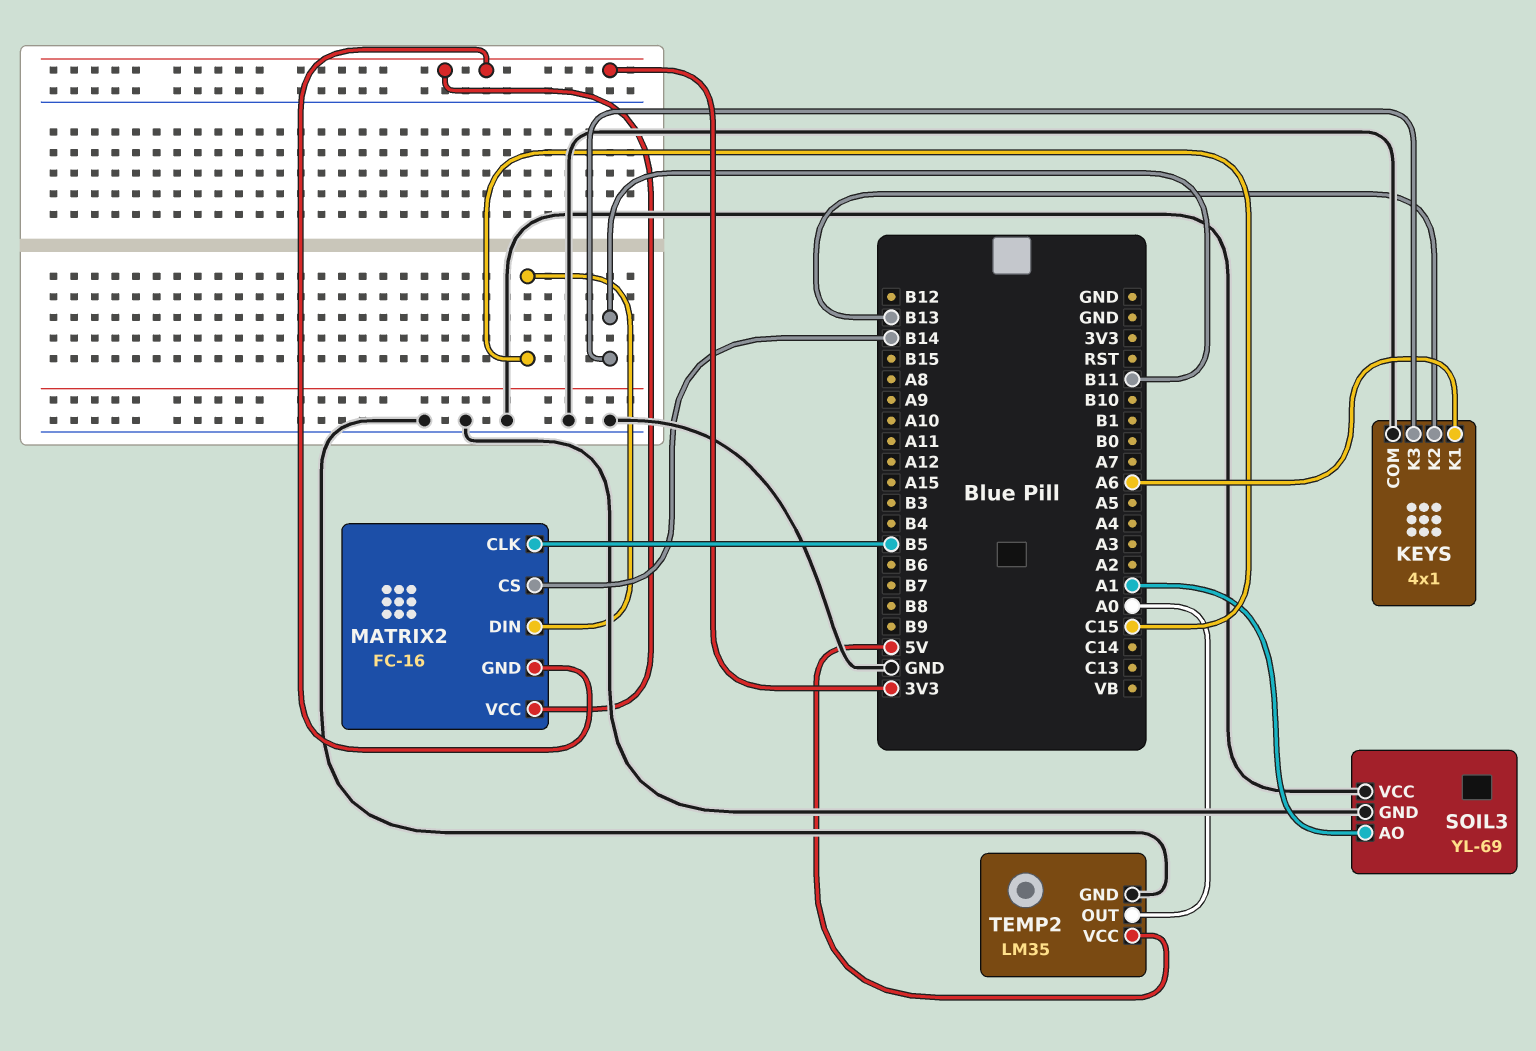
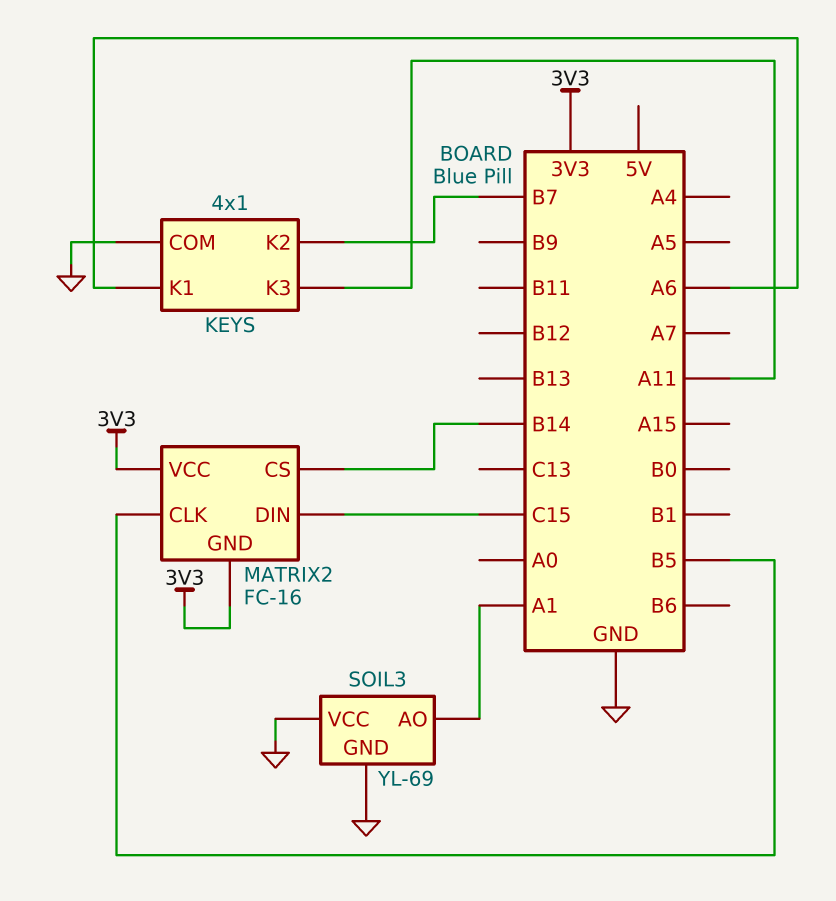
KEYS pin K2: B13 -> B7
KEYS pin K3: B11 -> A11
TEMP2: LM35 -> none
TEMP2 pin GND: GND -> none
TEMP2 pin OUT: A0 -> none
TEMP2 pin VCC: 5V -> none

